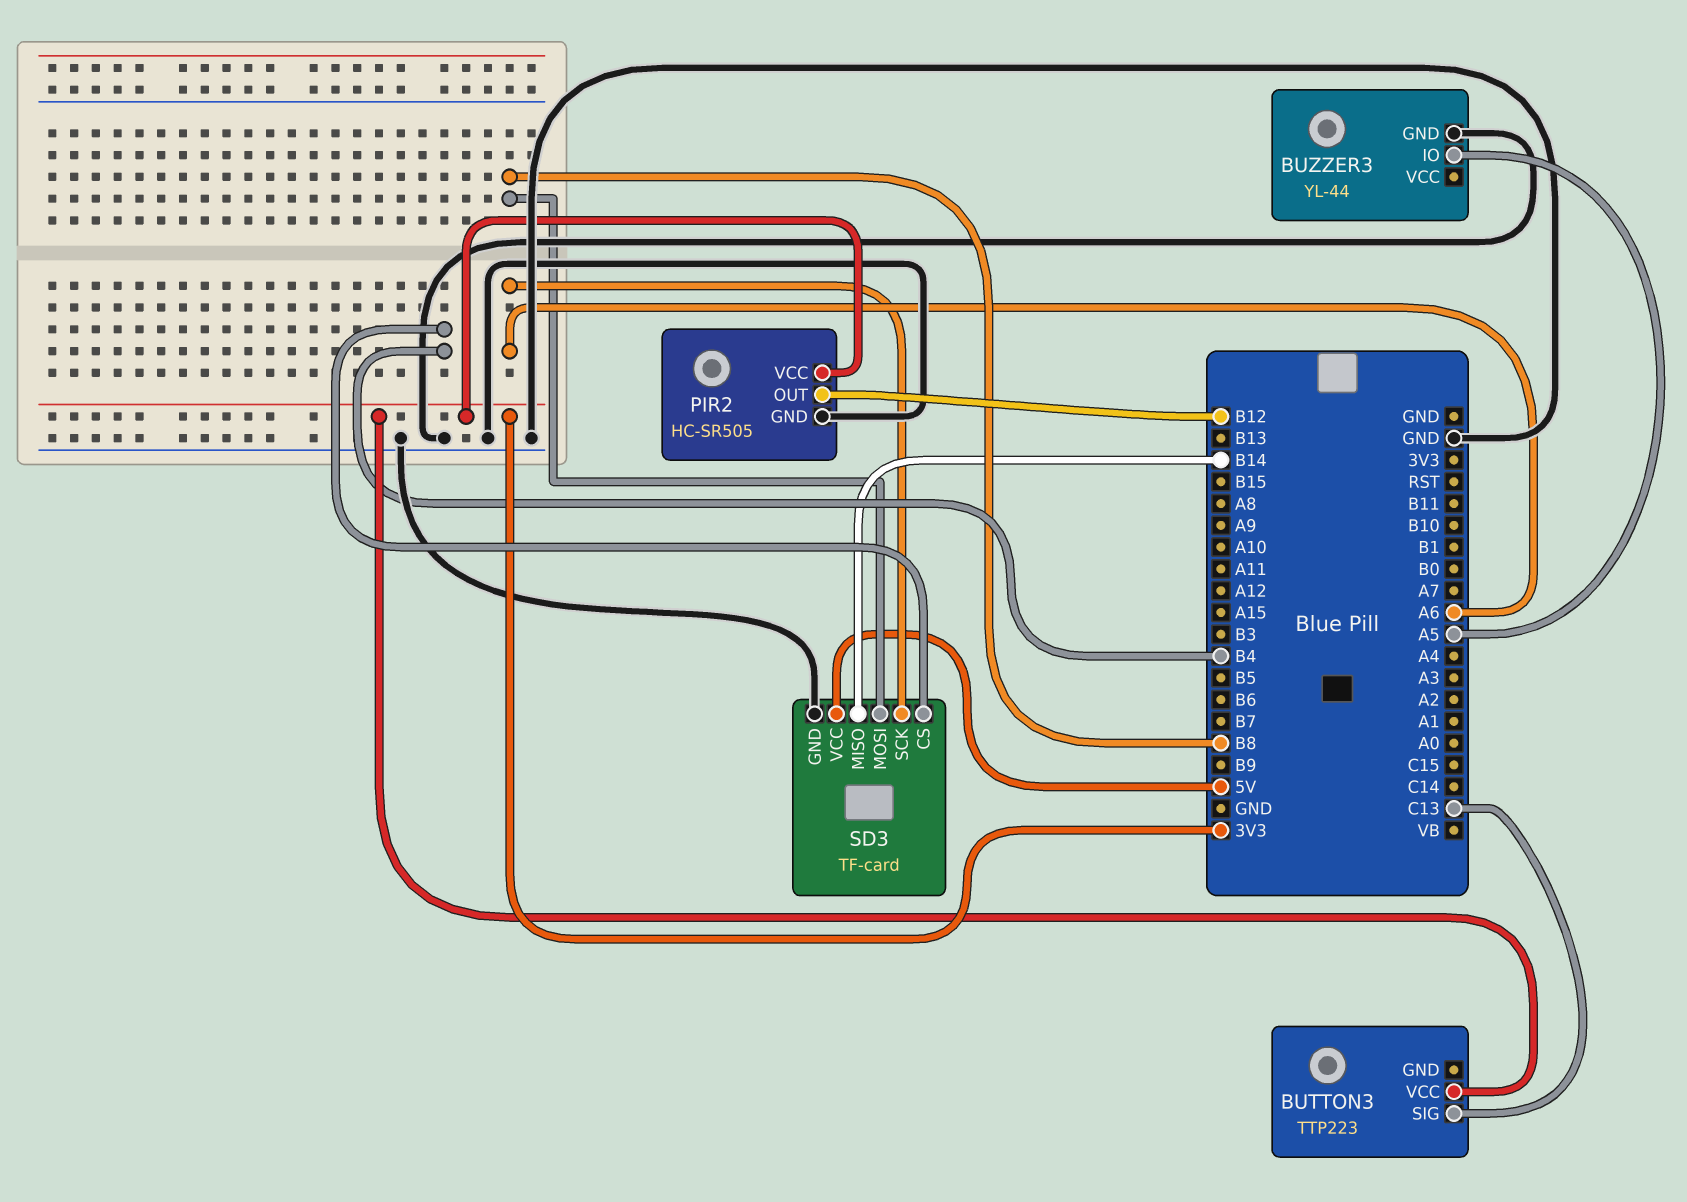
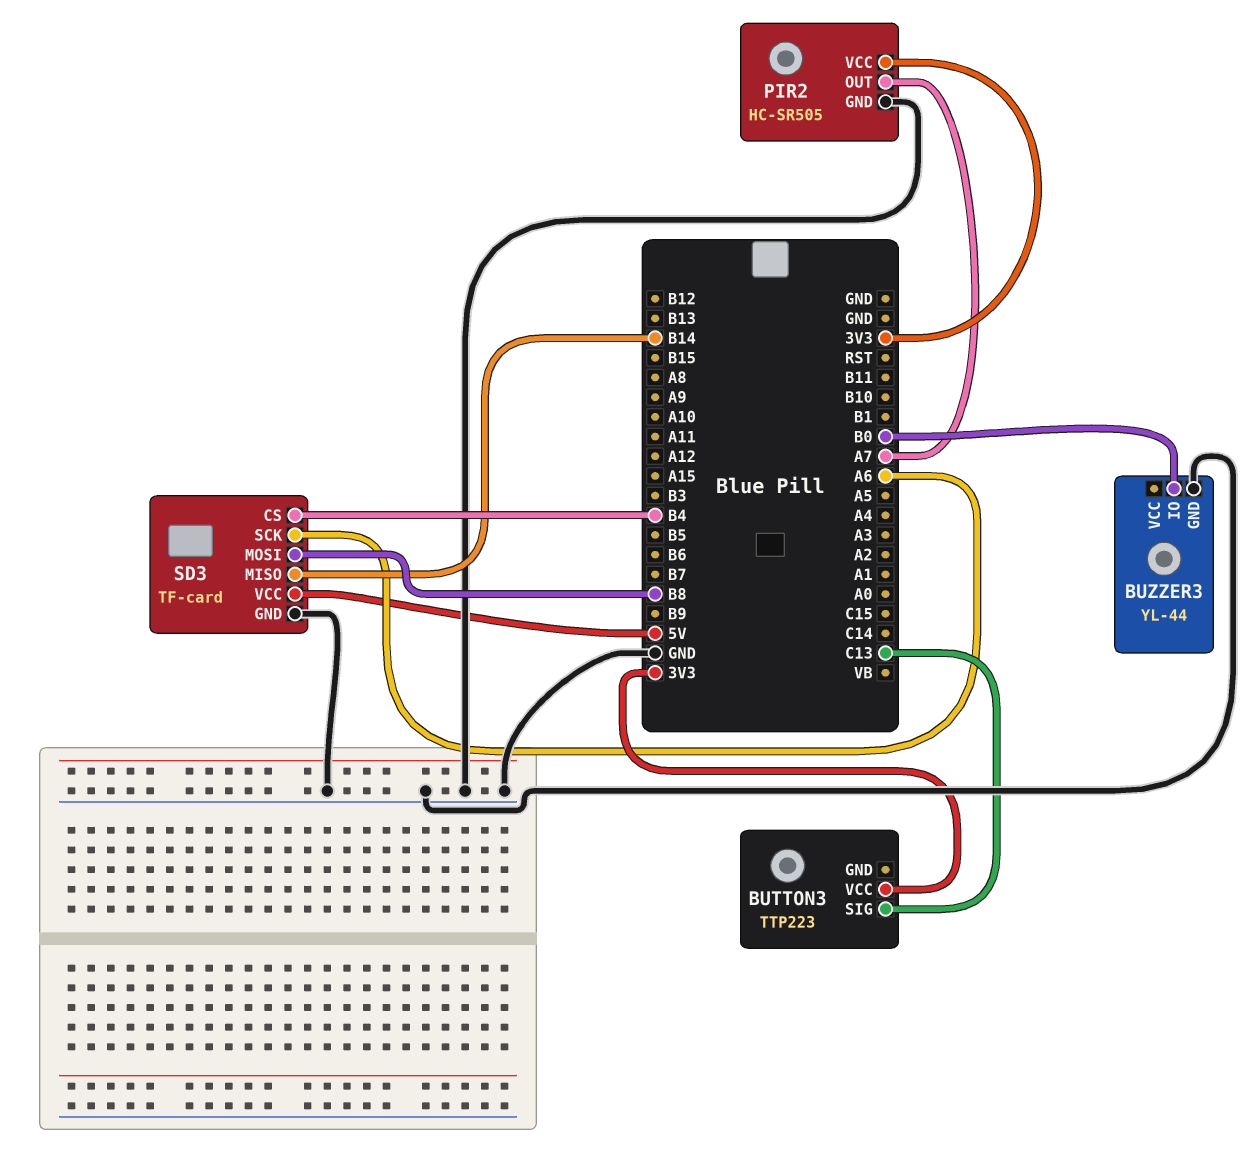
BUZZER3 pin IO: A5 -> B0
PIR2 pin OUT: B12 -> A7

